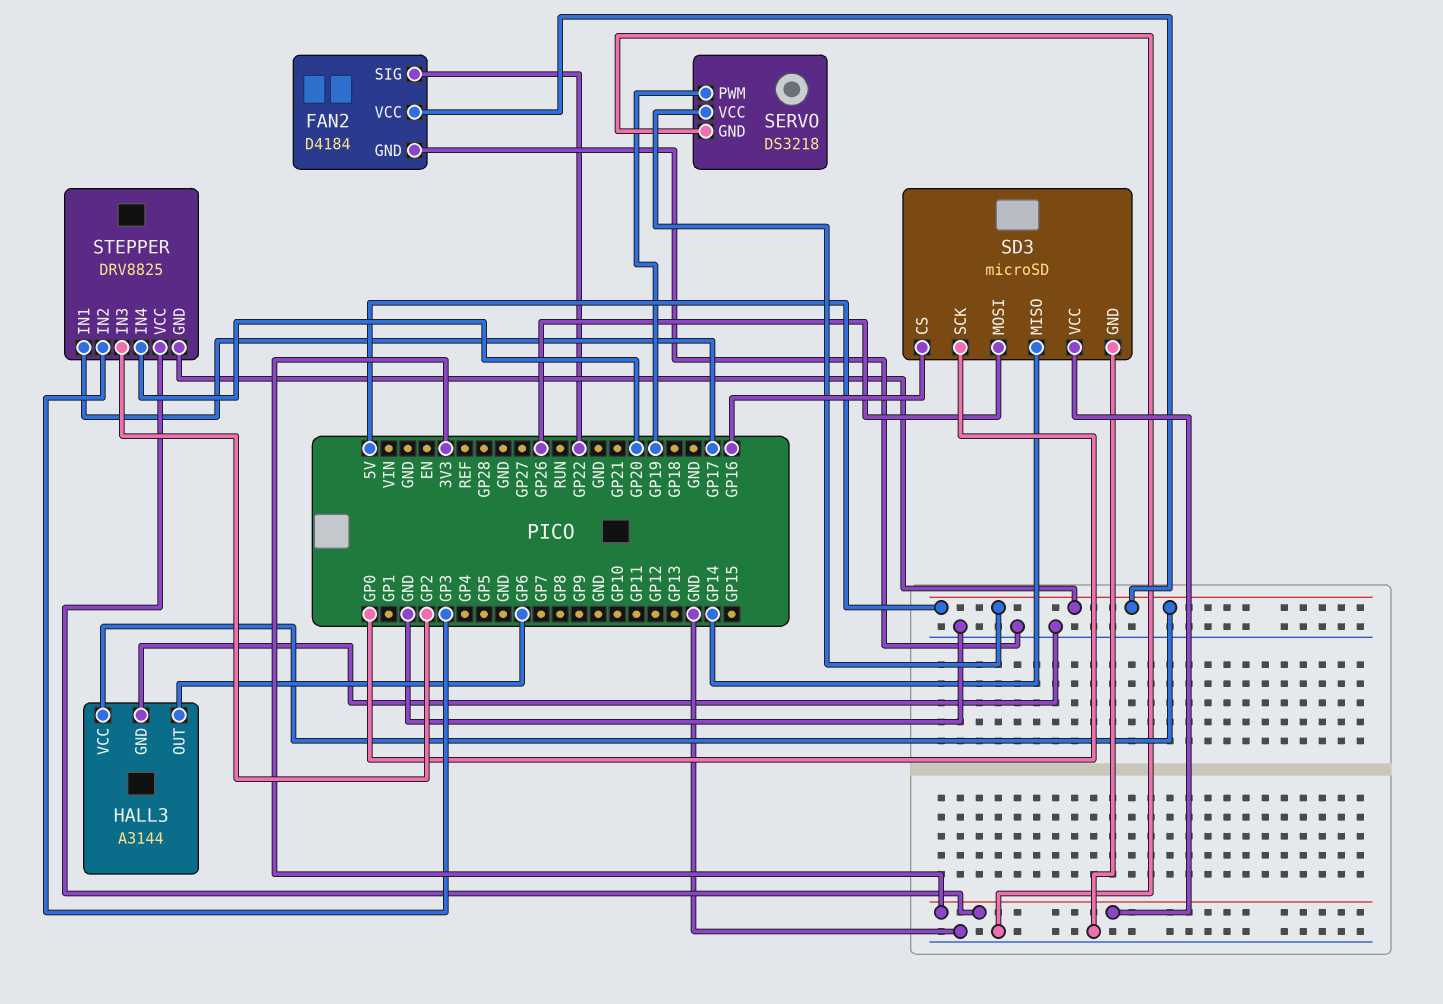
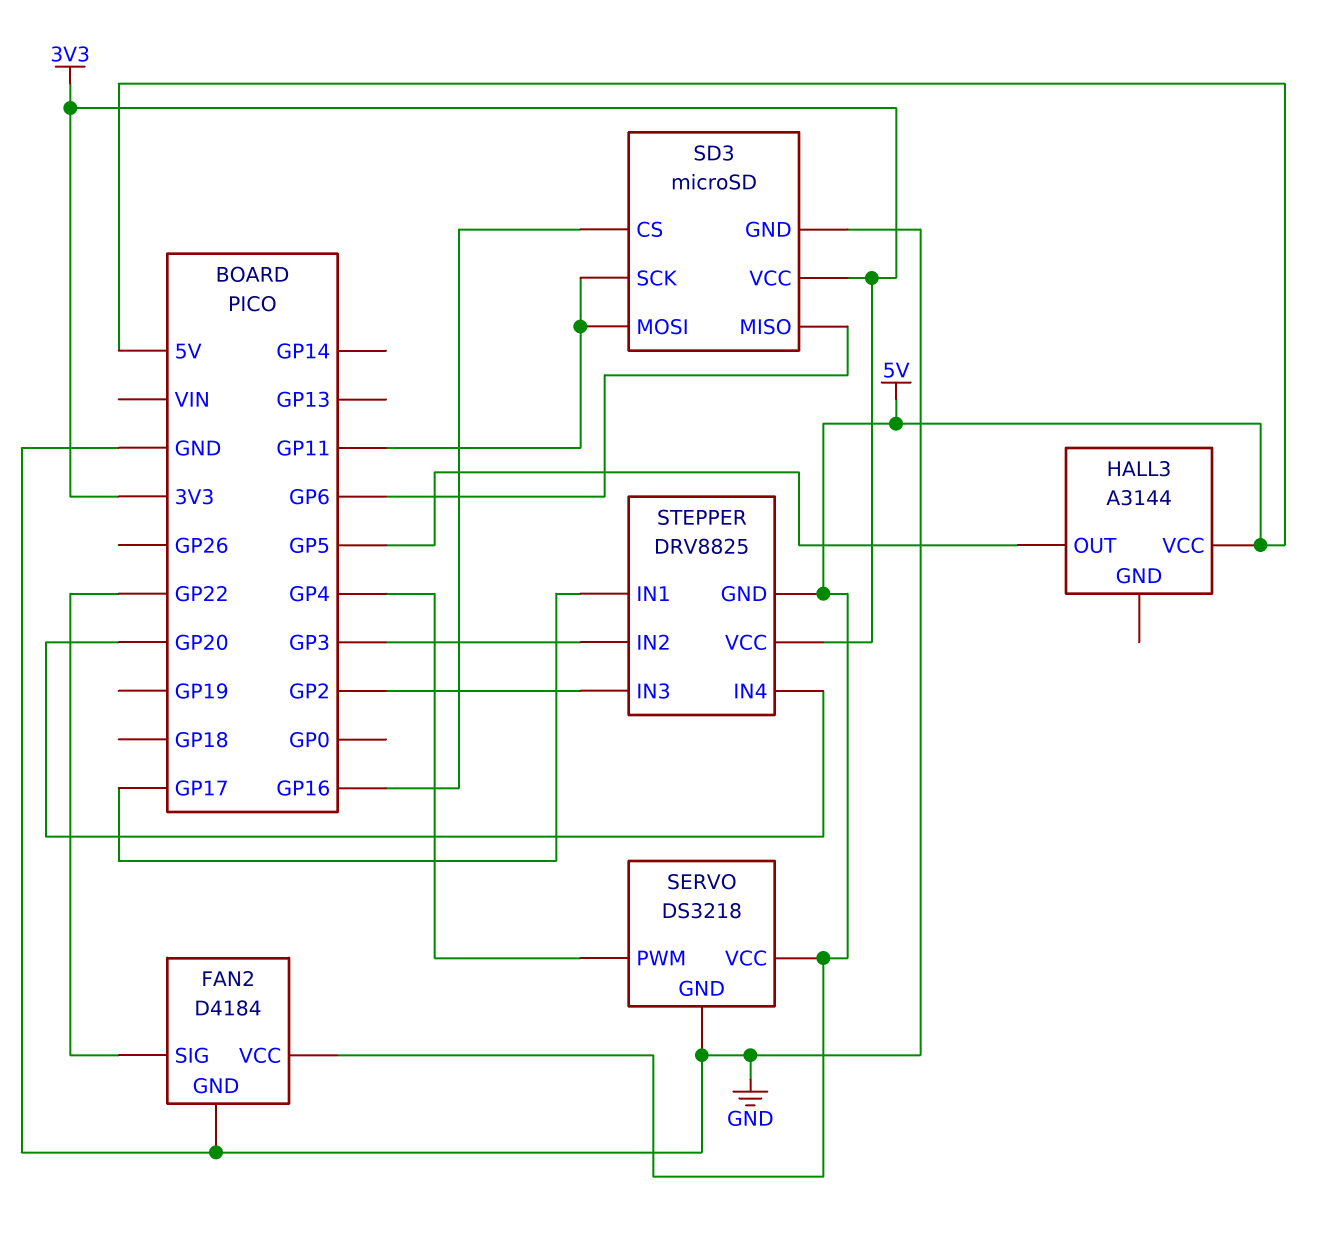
HALL3 pin GND: GND -> none
HALL3 pin OUT: GP6 -> GP5
SD3 pin MISO: GP14 -> GP6
SD3 pin MOSI: GP26 -> GP11
SD3 pin SCK: GP0 -> GP11
SERVO pin PWM: GP19 -> GP4

